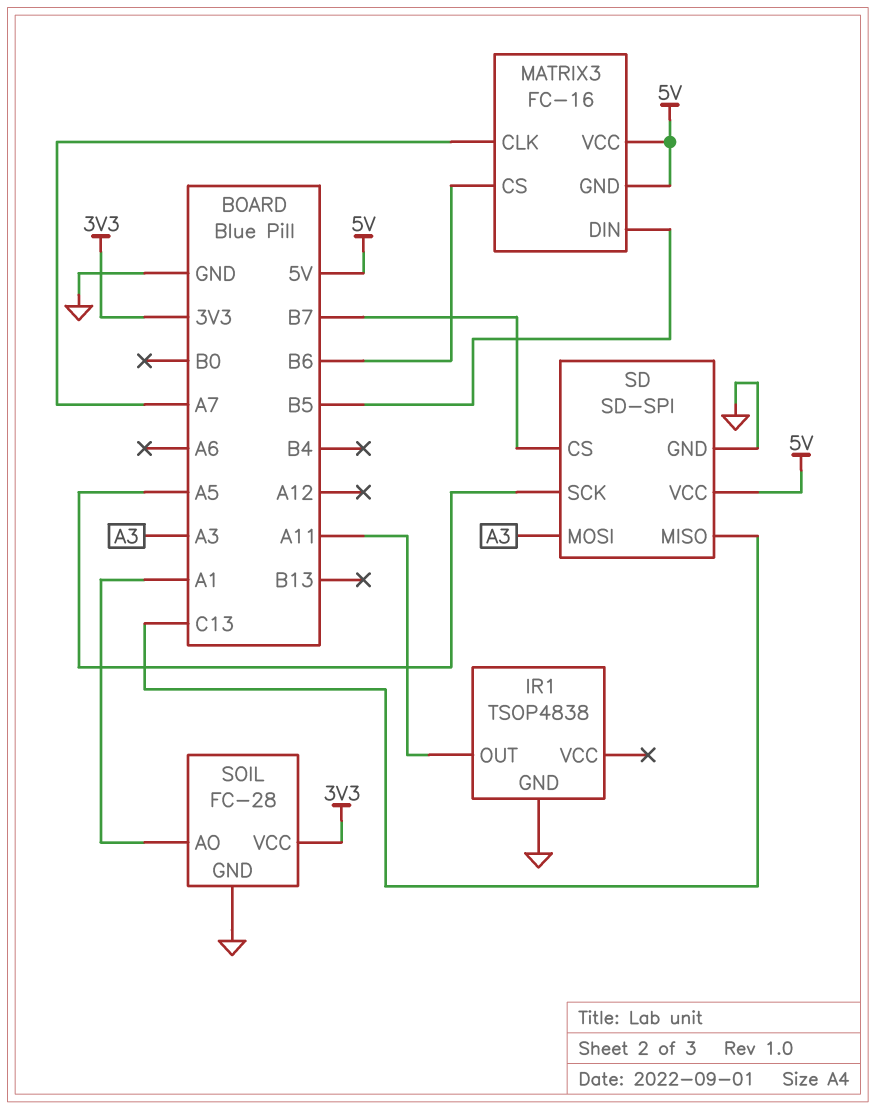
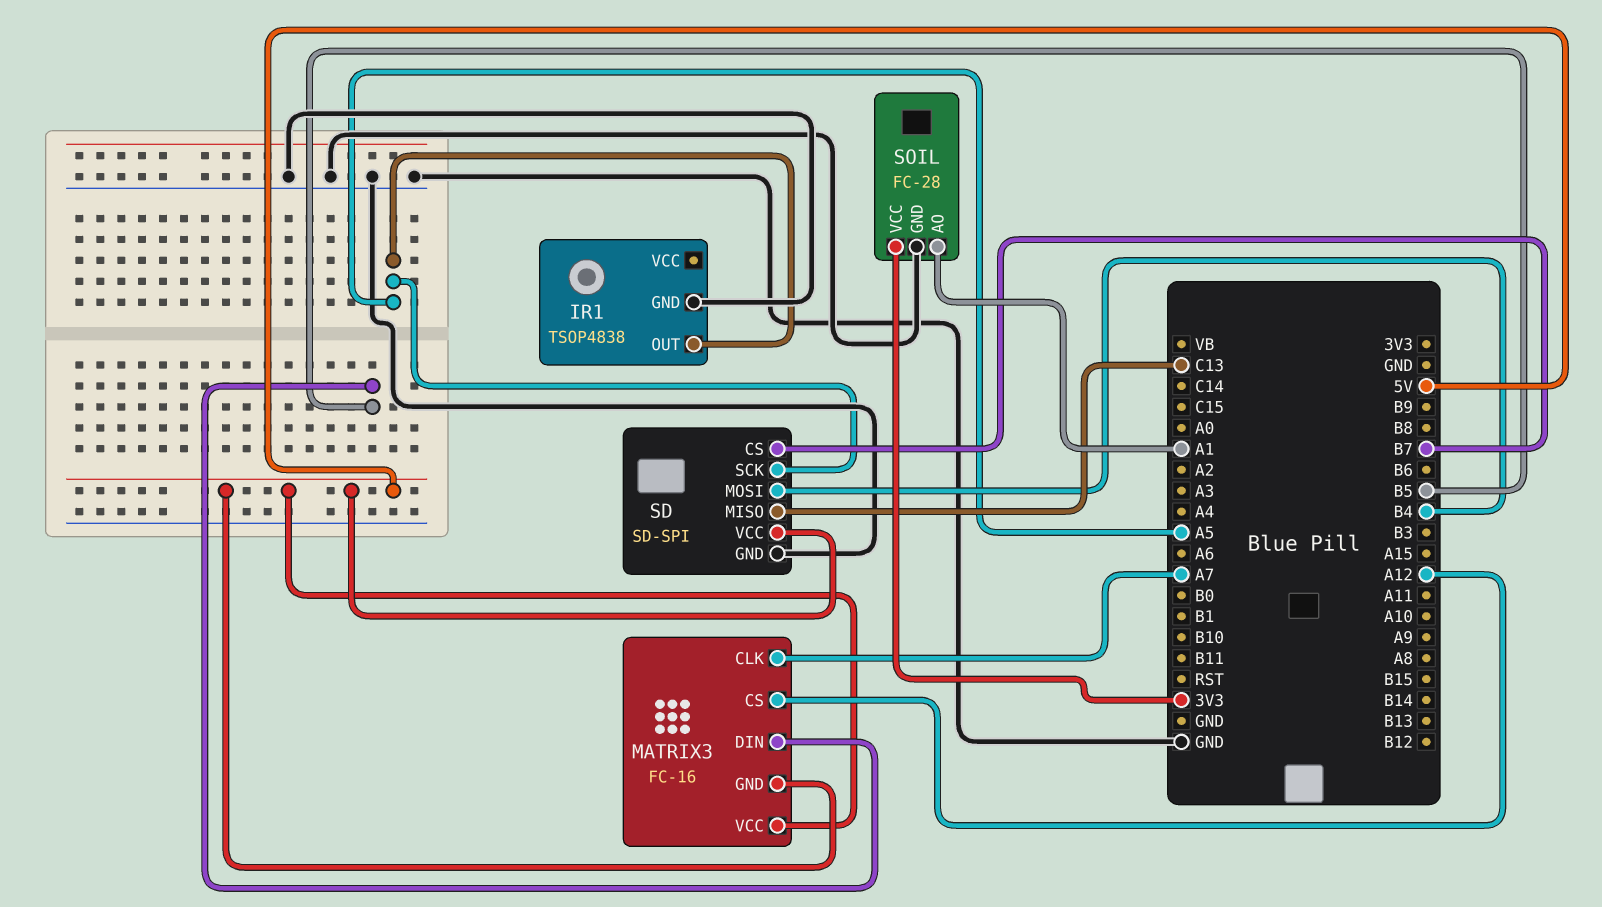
IR1 pin OUT: A11 -> A5
MATRIX3 pin CS: B6 -> A12
SD pin MOSI: A3 -> B4

